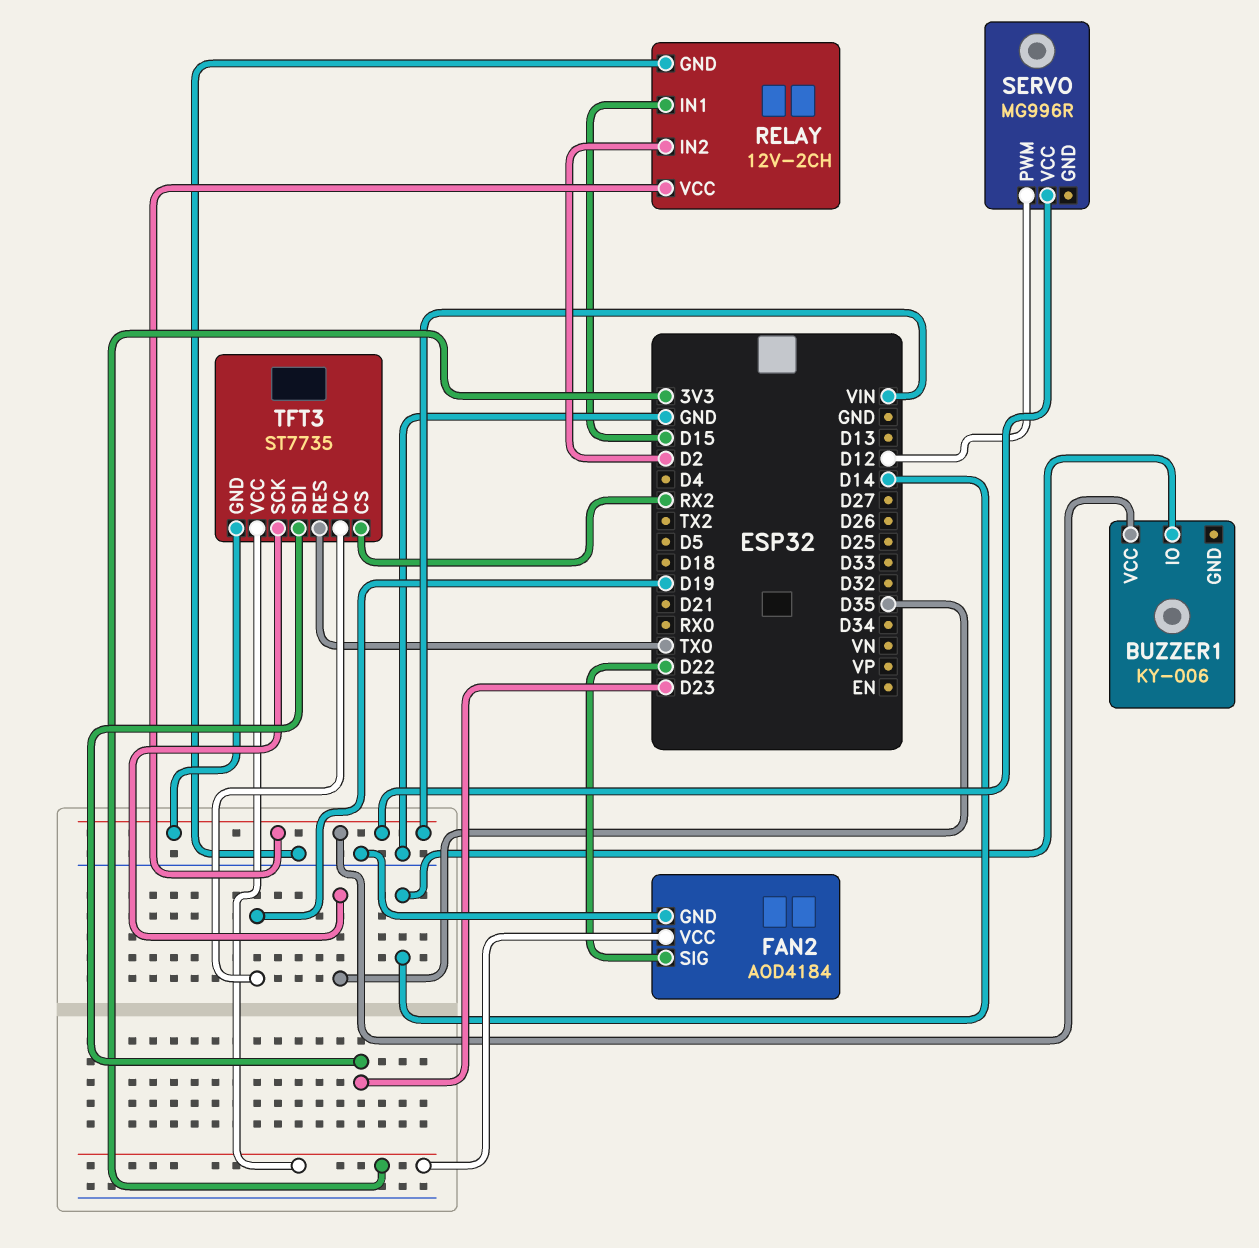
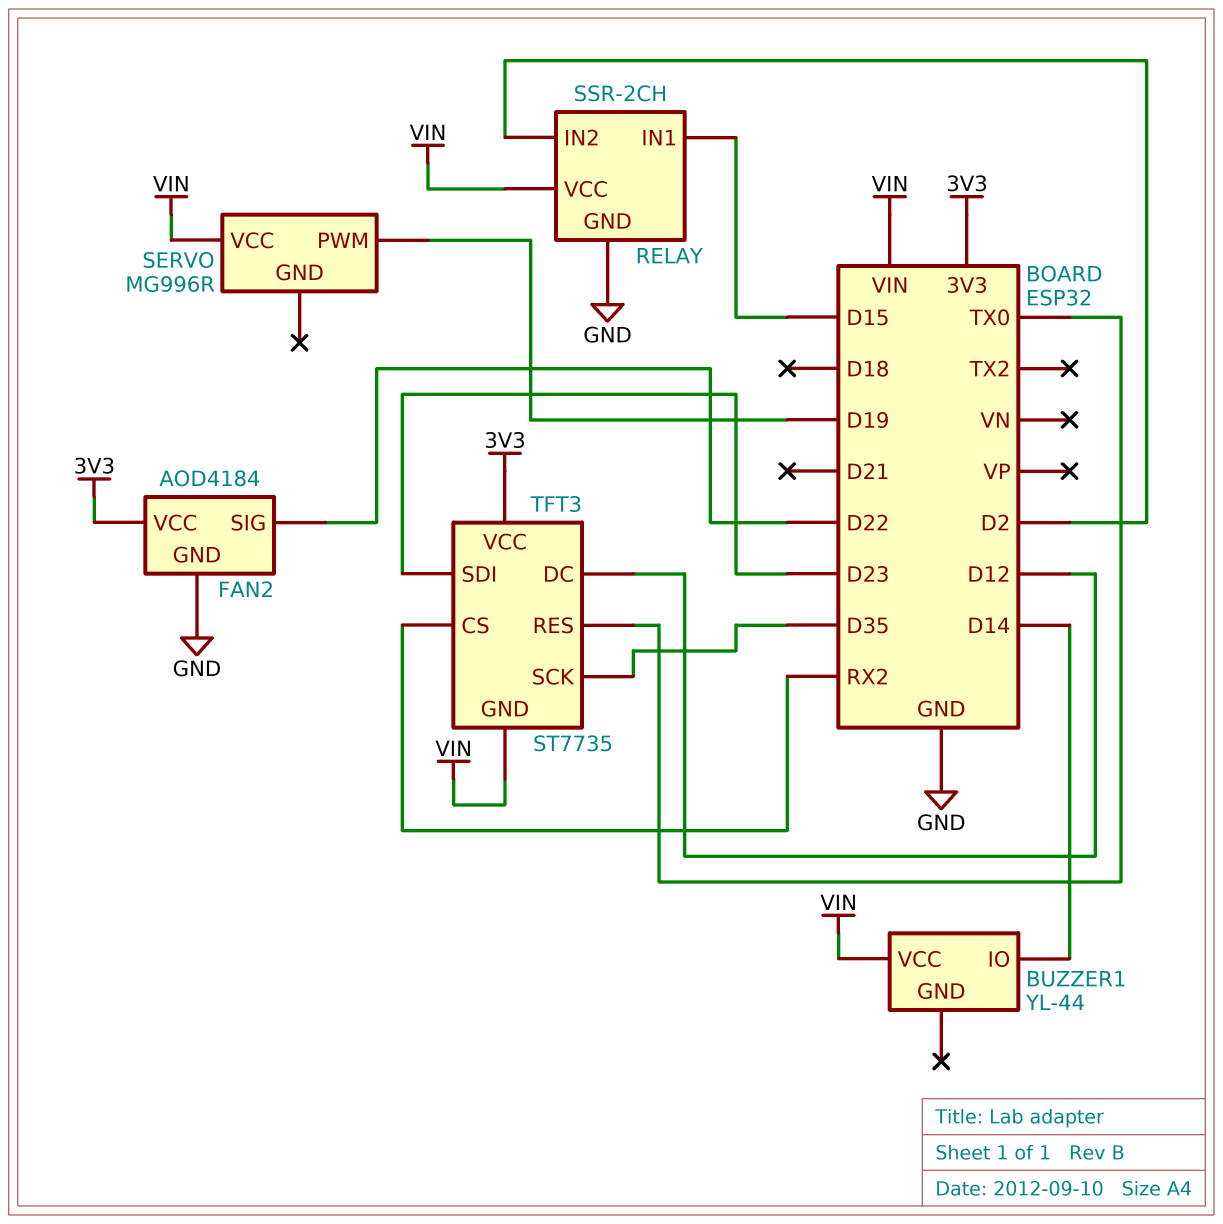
BUZZER1: KY-006 -> YL-44
RELAY: 12V-2CH -> SSR-2CH
SERVO pin PWM: D12 -> D19
TFT3 pin DC: D19 -> D12

